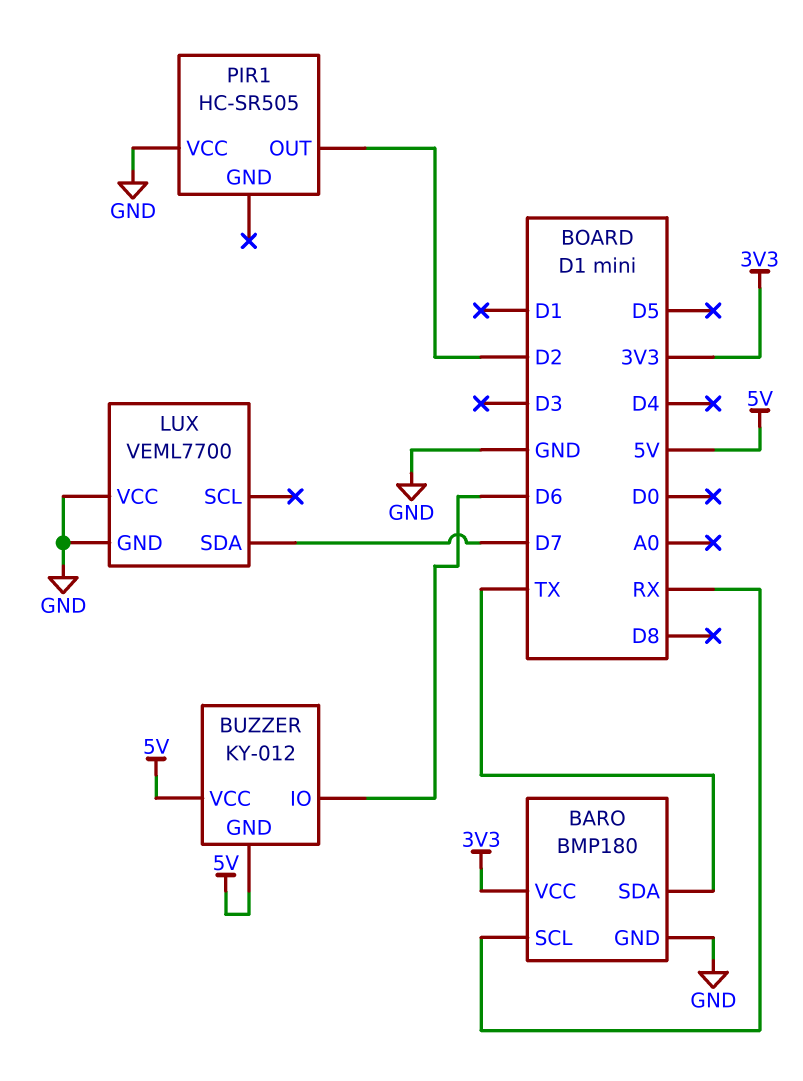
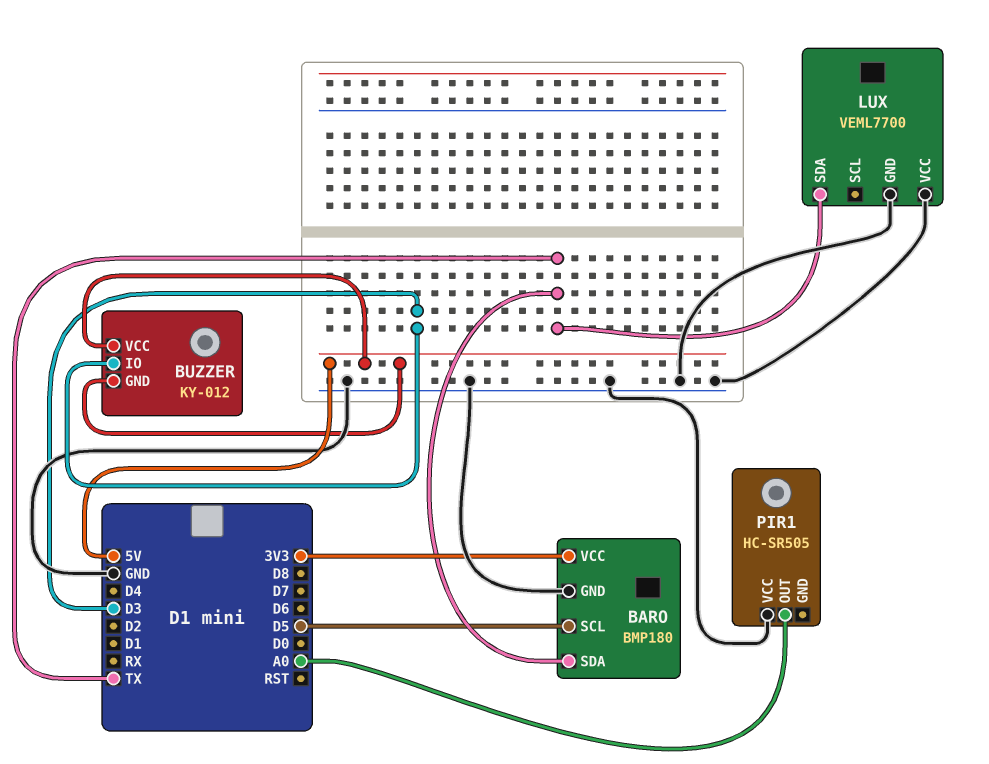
BARO pin SCL: RX -> D5
BUZZER pin IO: D6 -> D3
LUX pin SDA: D7 -> TX
PIR1 pin OUT: D2 -> A0

